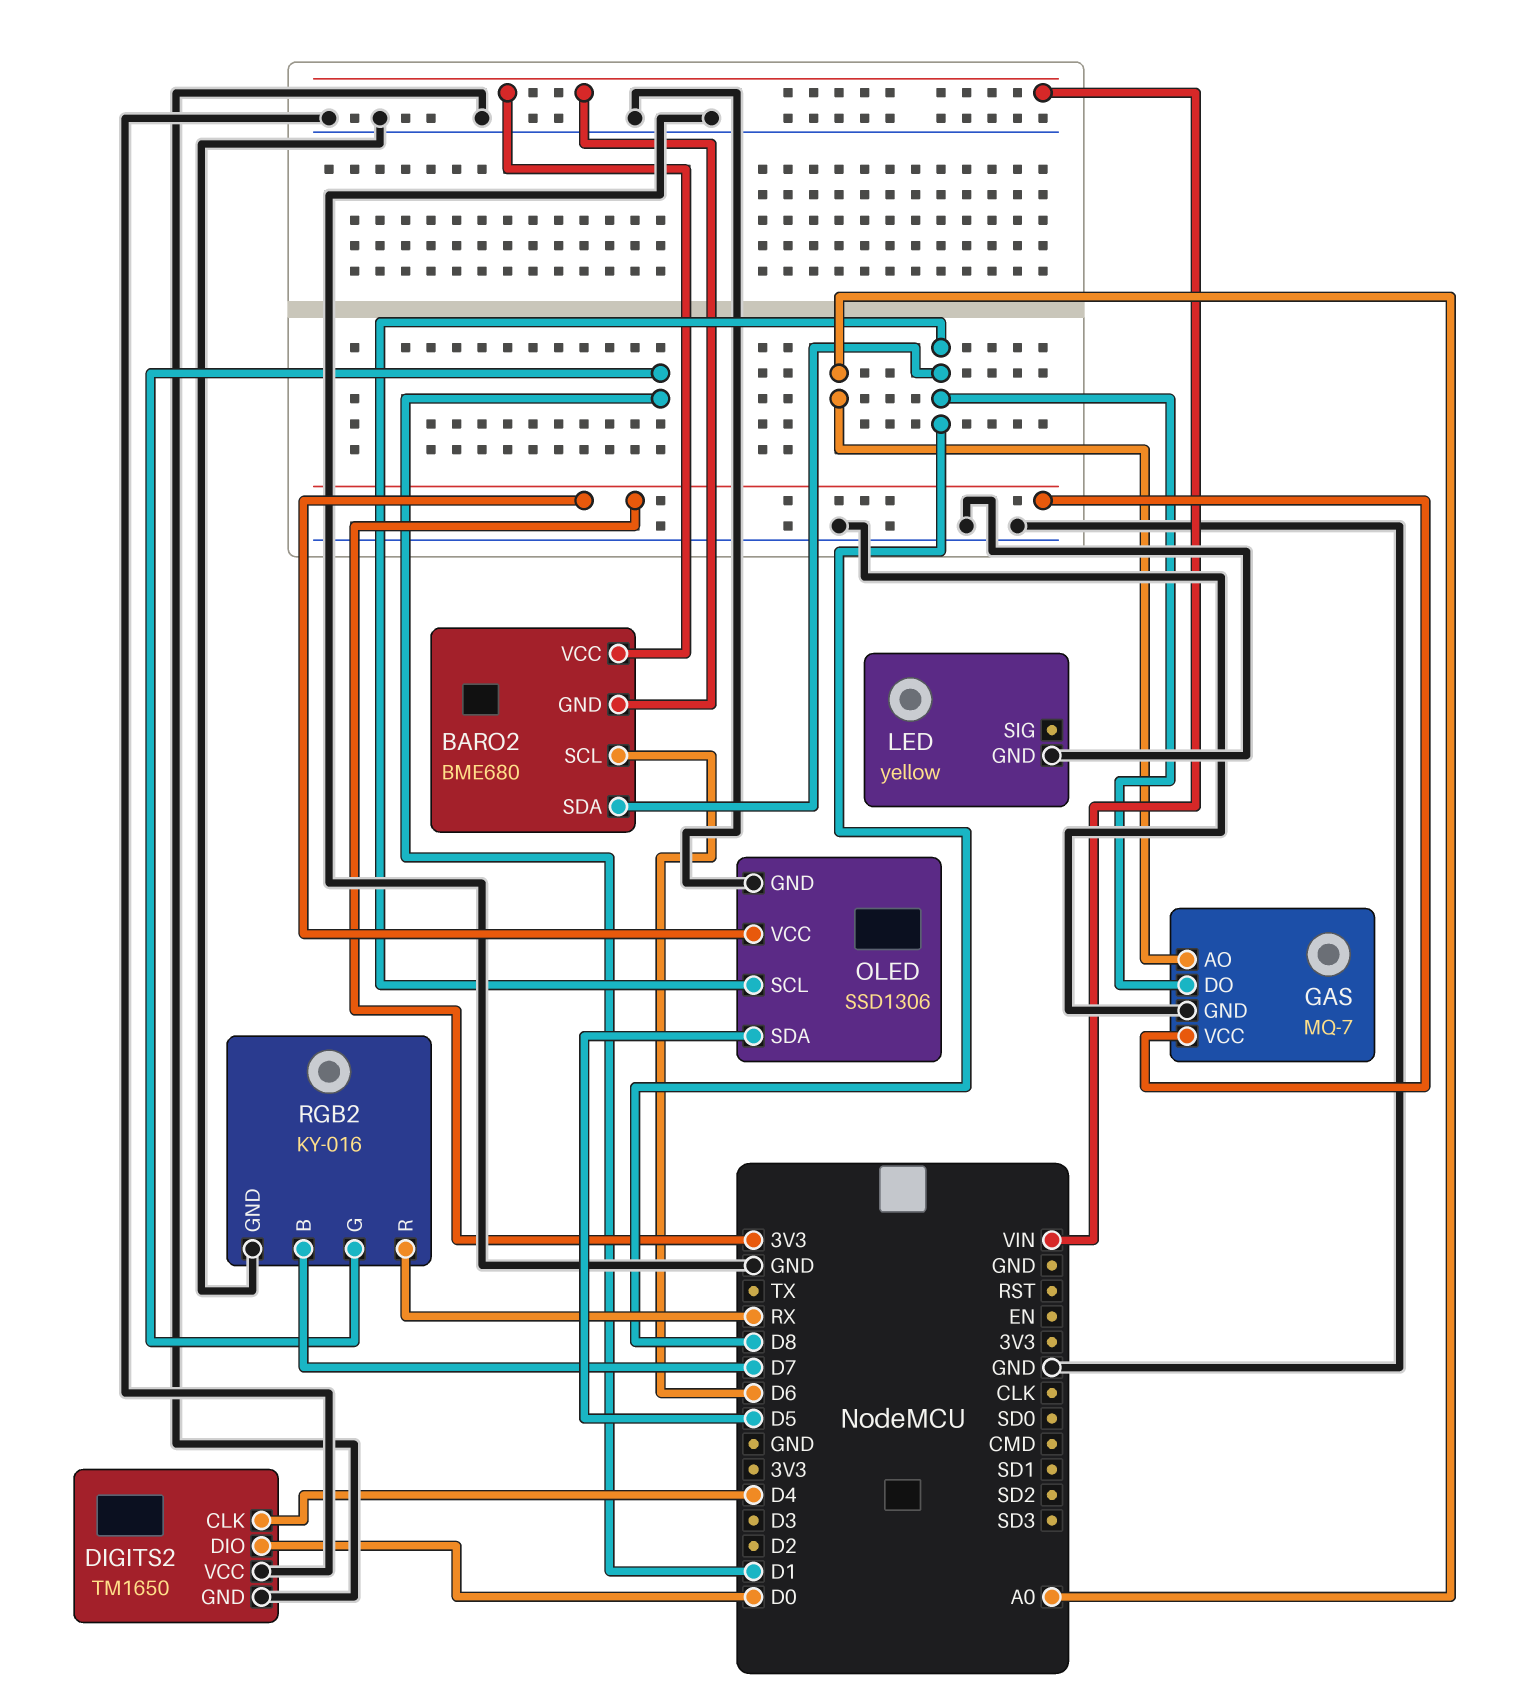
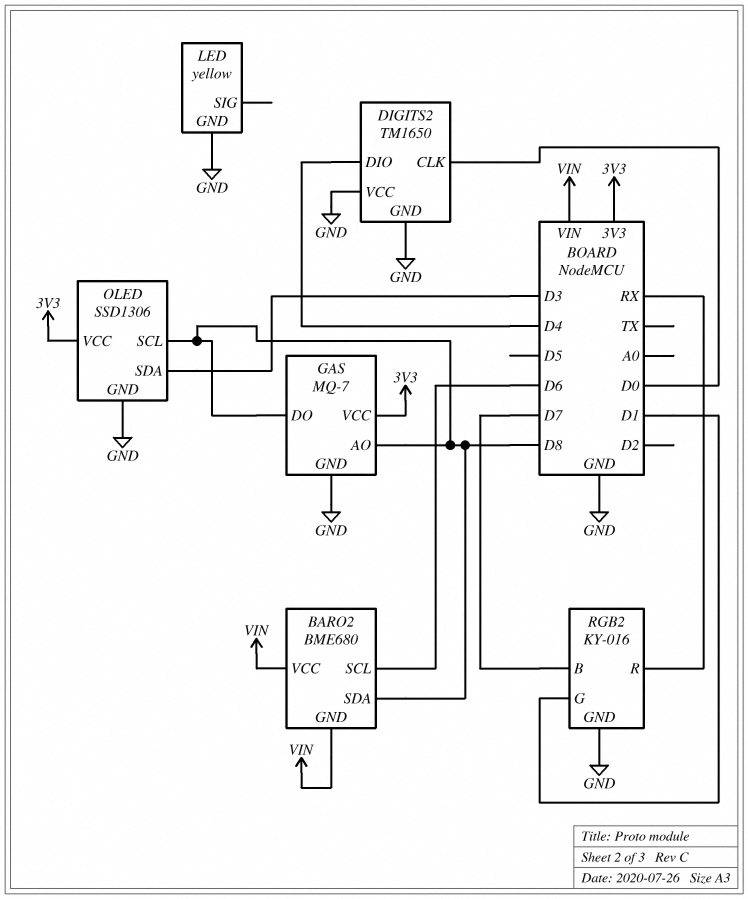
DIGITS2 pin CLK: D4 -> D0
DIGITS2 pin DIO: D0 -> D4
GAS pin AO: A0 -> D8
OLED pin SDA: D5 -> D3

